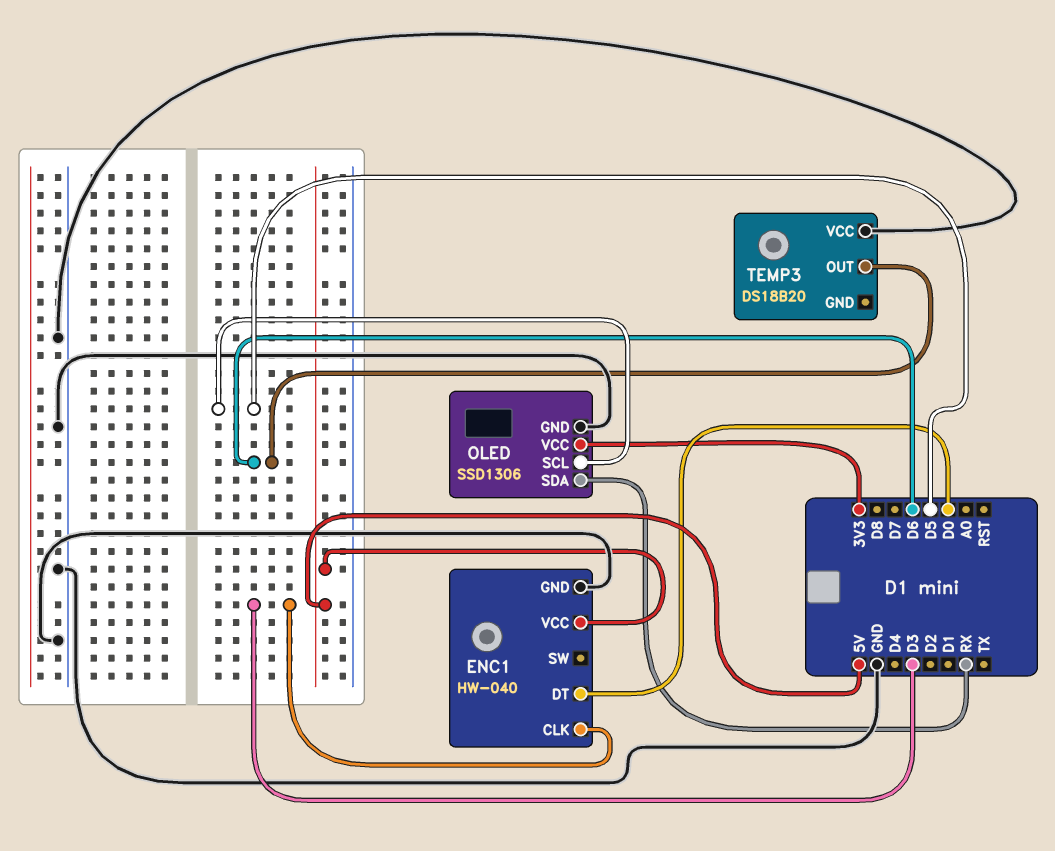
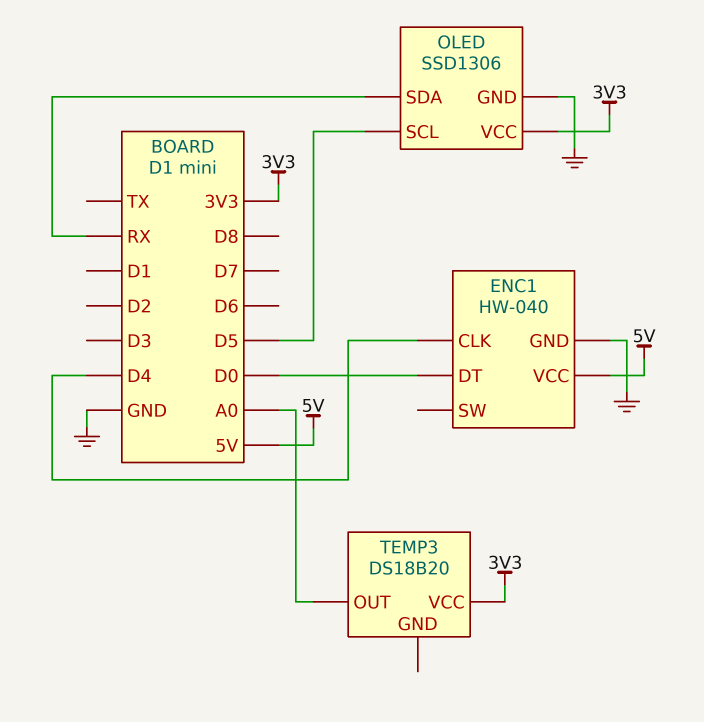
ENC1 pin CLK: D3 -> D4
TEMP3 pin OUT: D6 -> A0
TEMP3 pin VCC: GND -> 3V3

